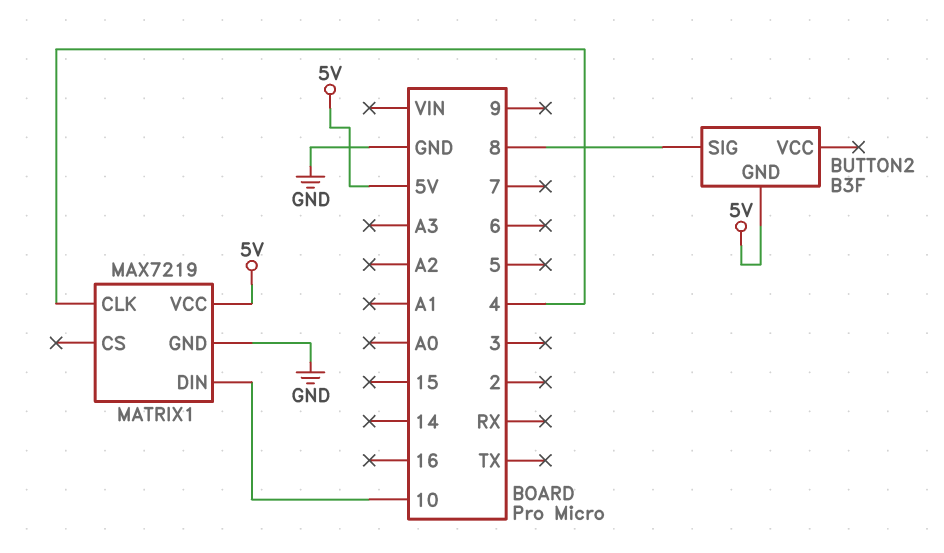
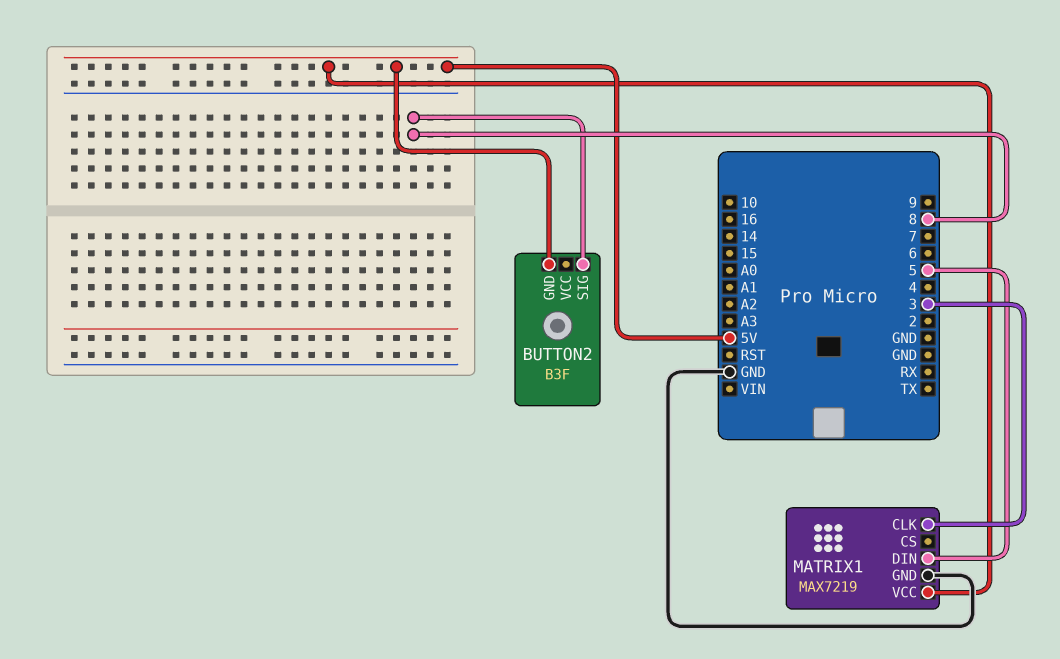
MATRIX1 pin CLK: 4 -> 3
MATRIX1 pin DIN: 10 -> 5

